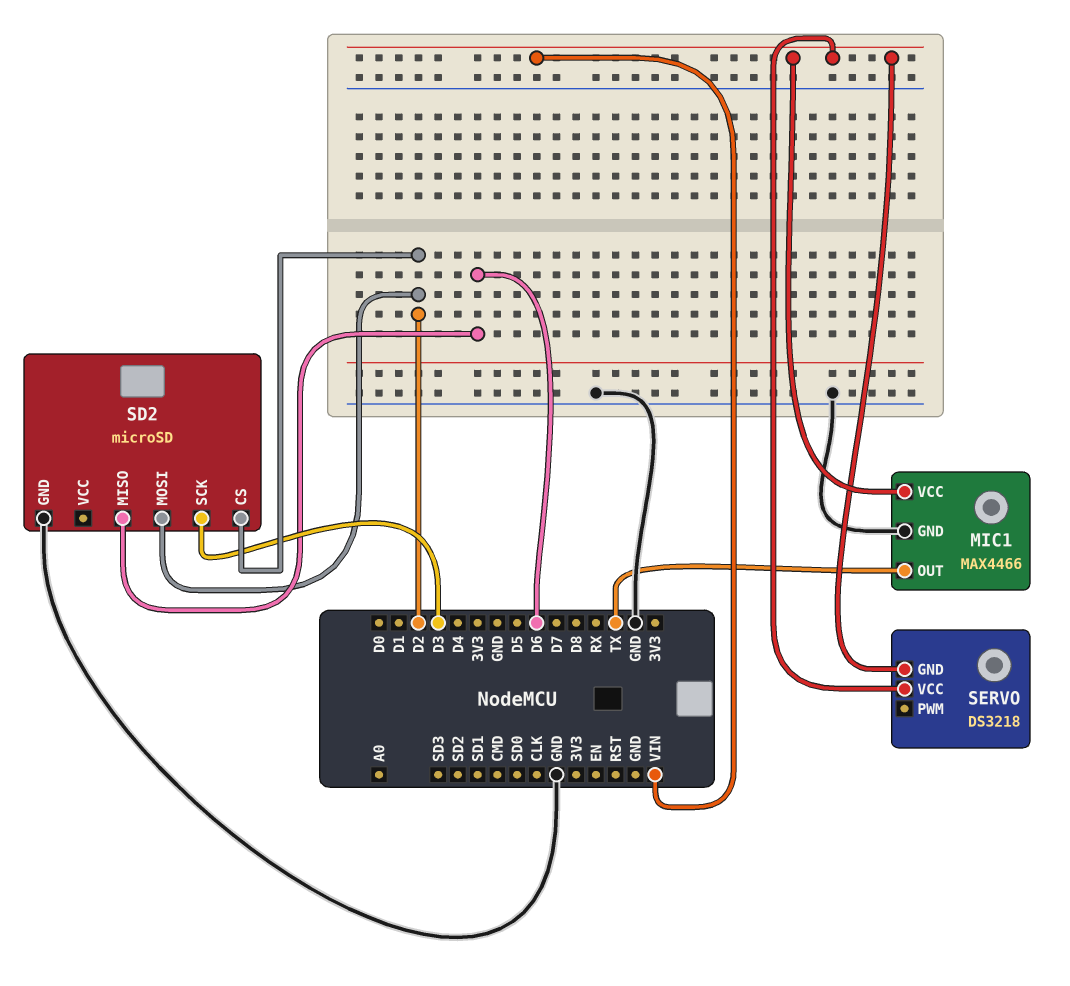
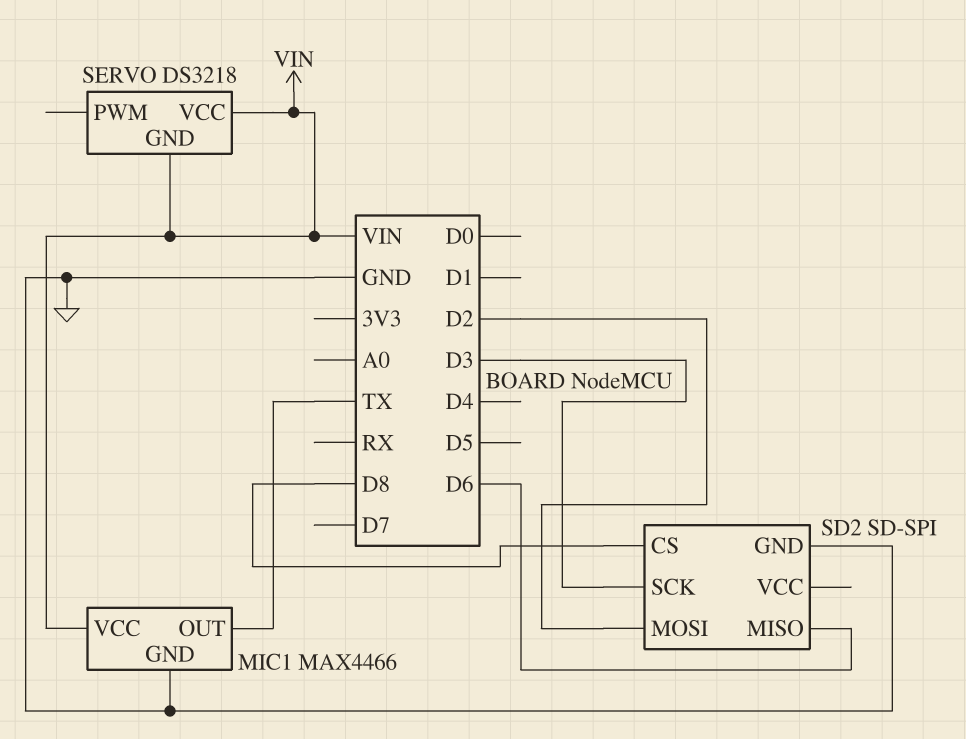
SD2: microSD -> SD-SPI
SD2 pin CS: D2 -> D8

